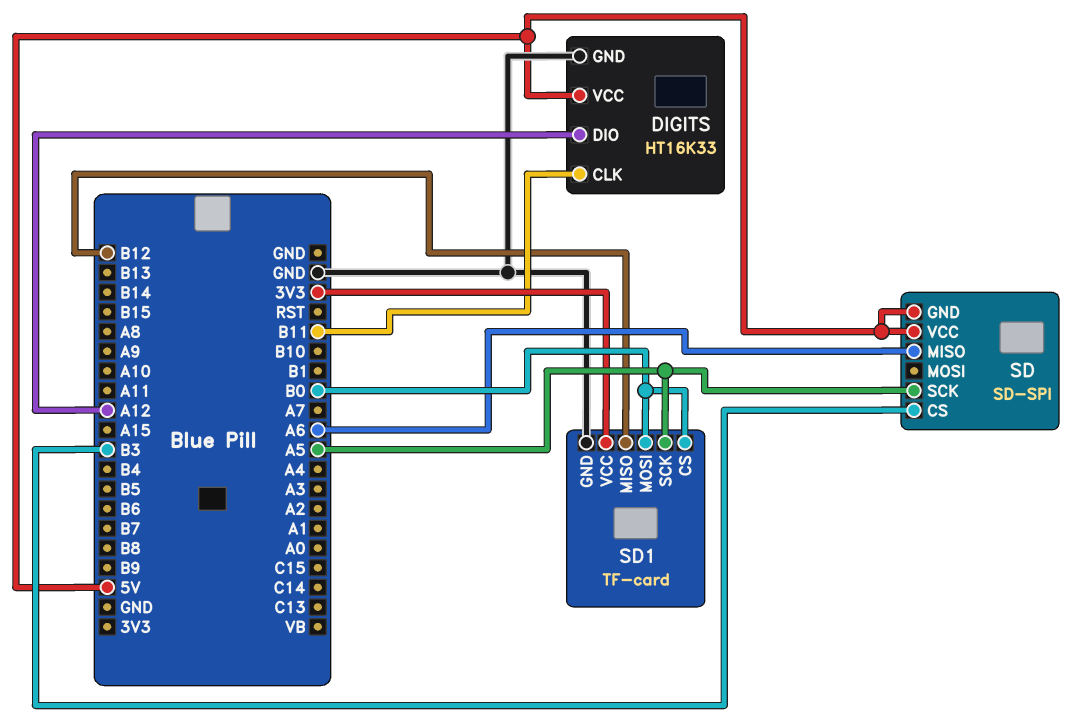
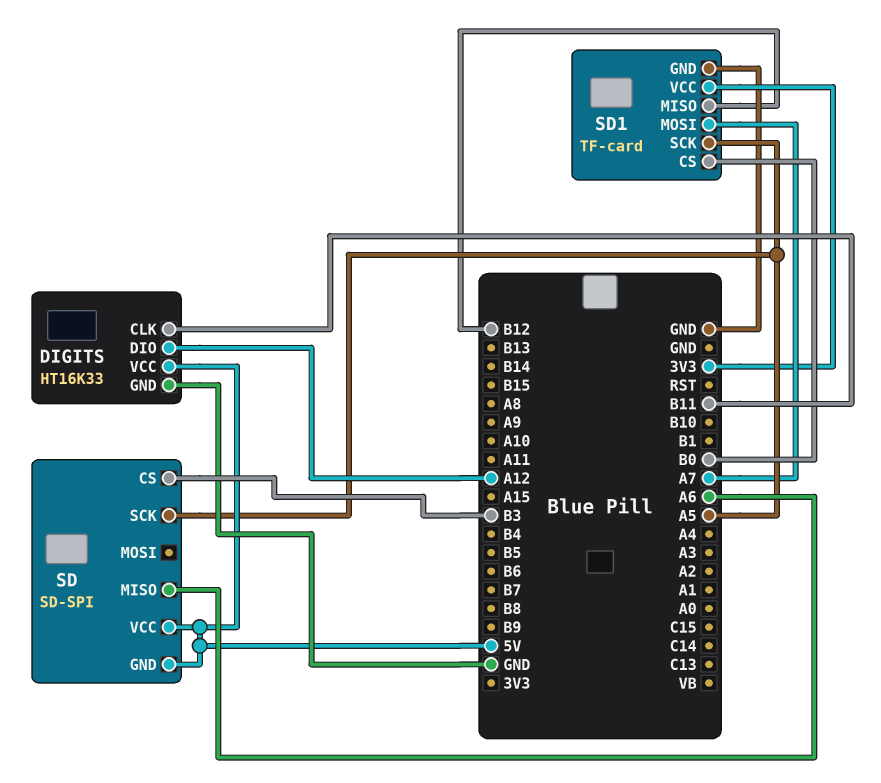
SD1 pin MOSI: B0 -> A7

